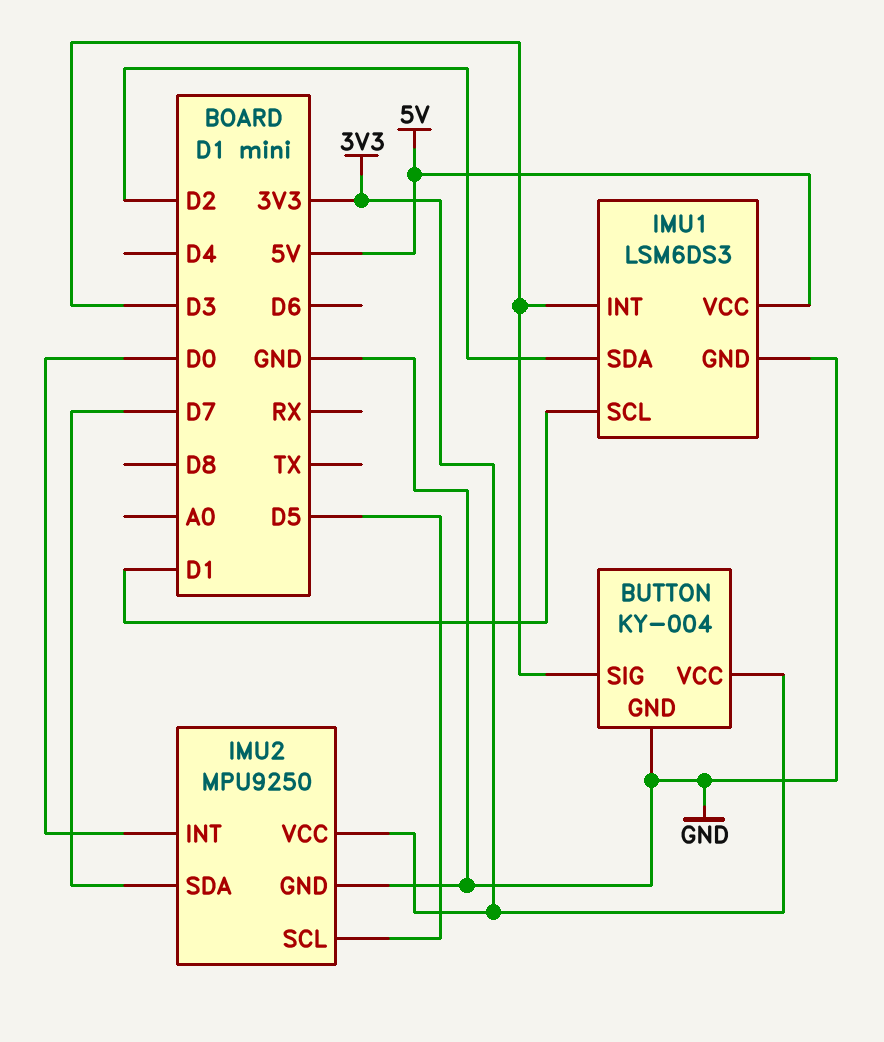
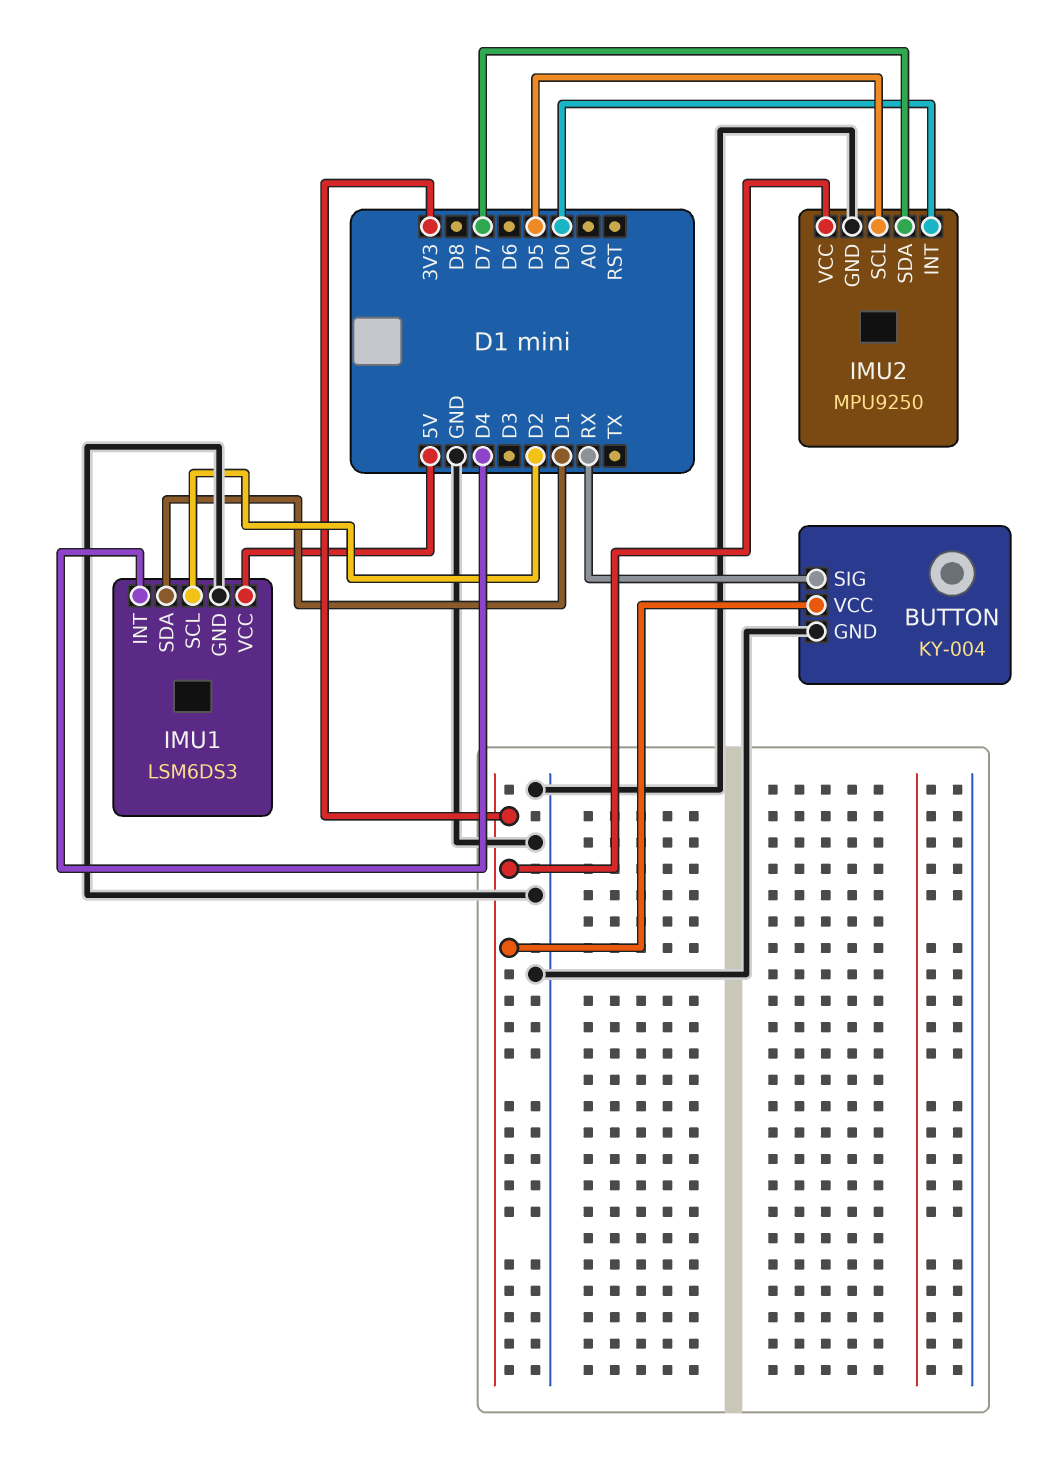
BUTTON pin SIG: D3 -> RX
IMU1 pin INT: D3 -> D4
IMU1 pin SCL: D1 -> D2
IMU1 pin SDA: D2 -> D1

